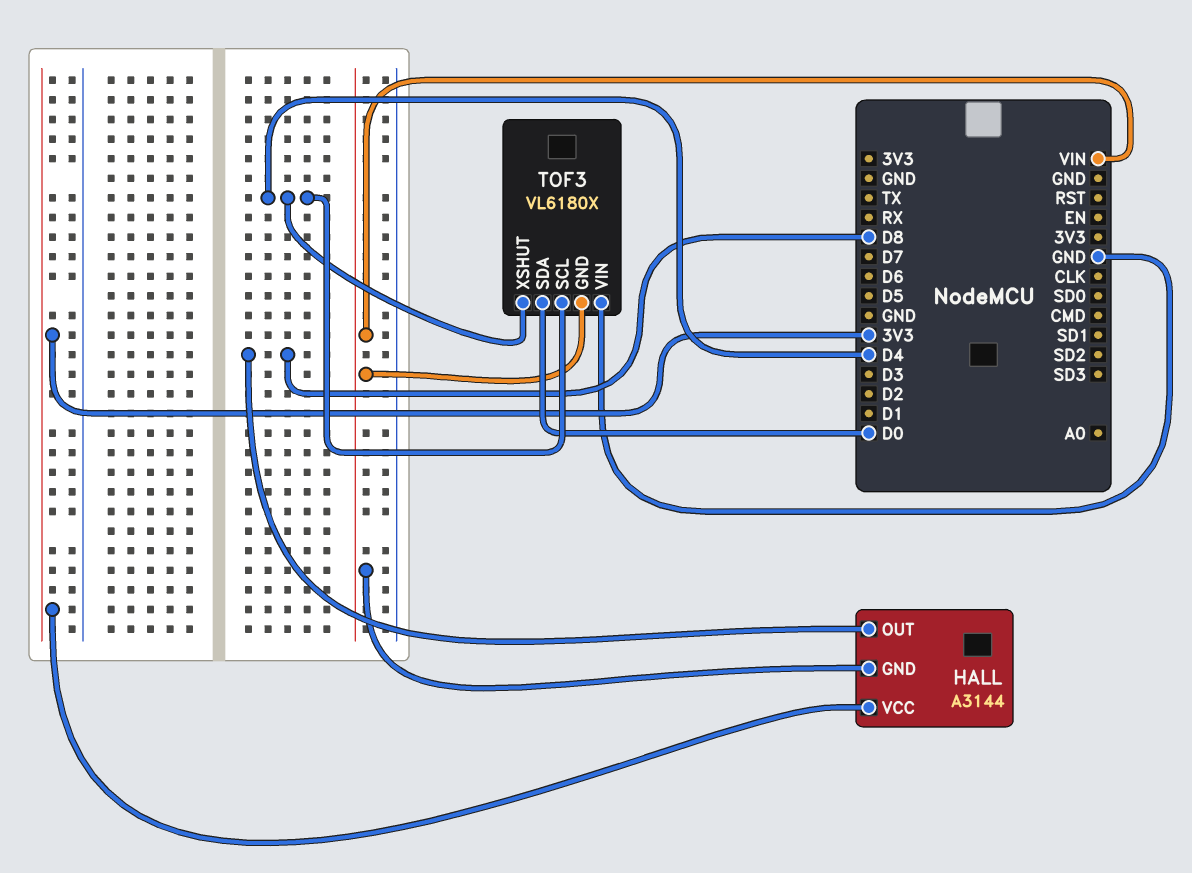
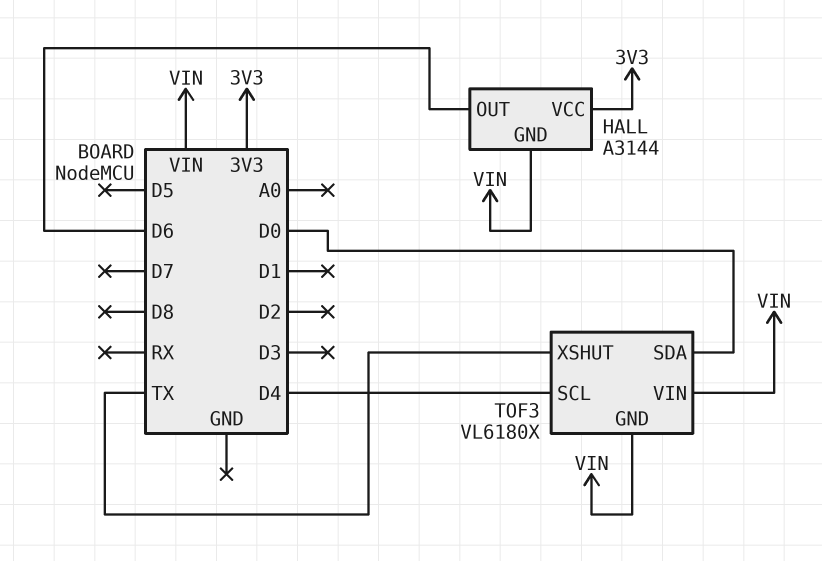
HALL pin OUT: D8 -> D6
TOF3 pin VIN: GND -> VIN
TOF3 pin XSHUT: D4 -> TX

